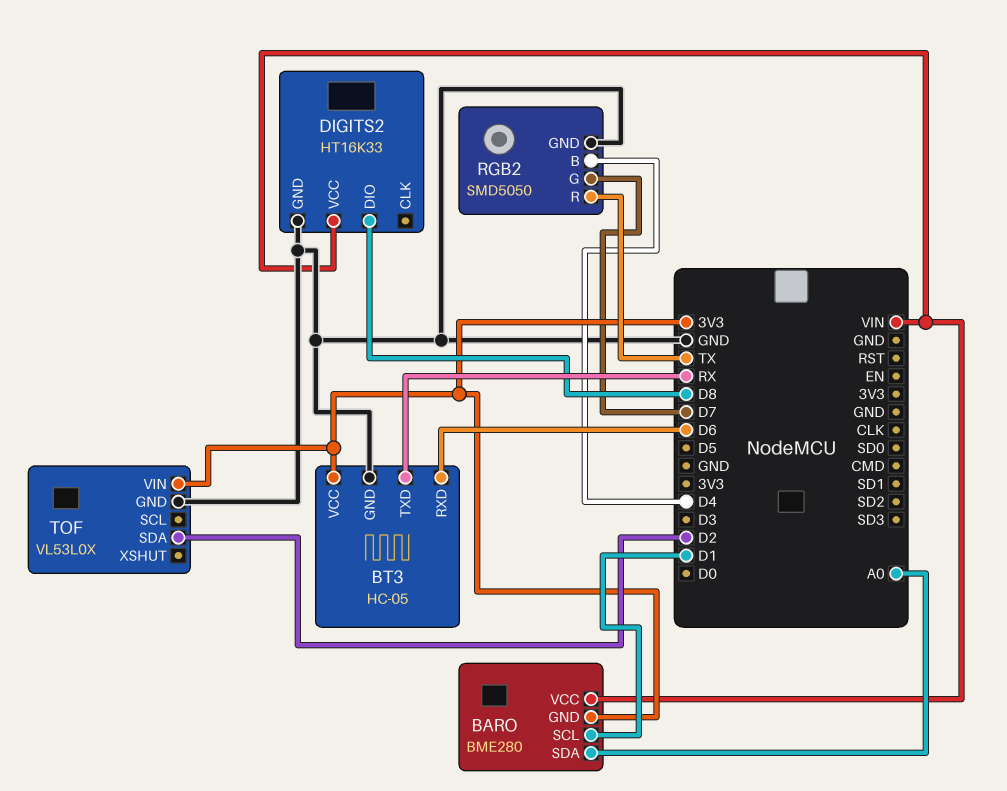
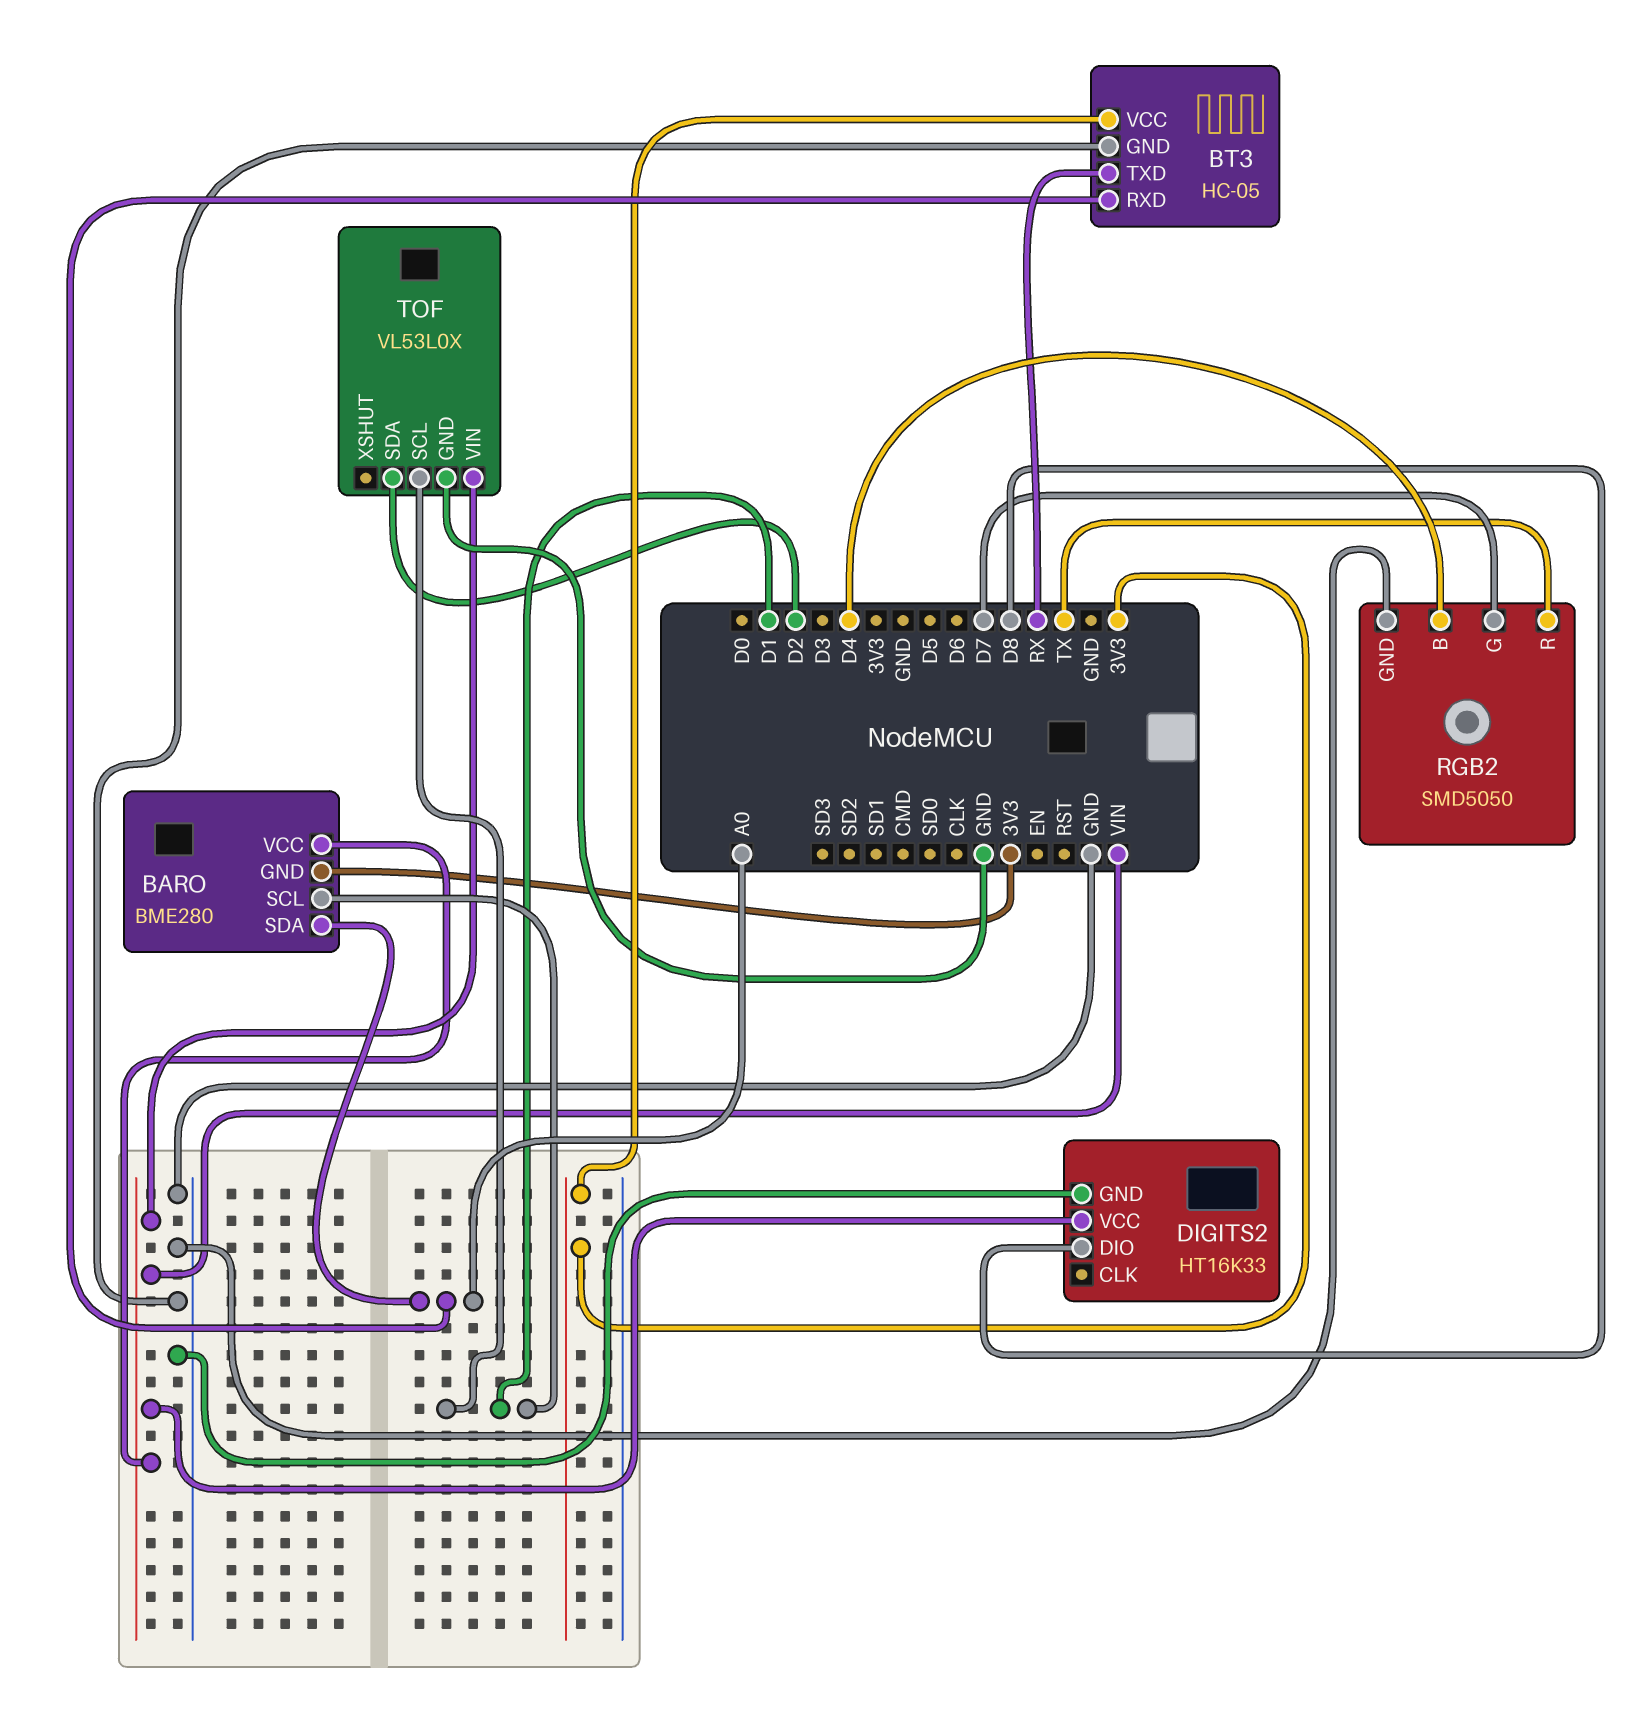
BT3 pin RXD: D6 -> A0
TOF pin SCL: none -> D1
TOF pin VIN: 3V3 -> VIN

